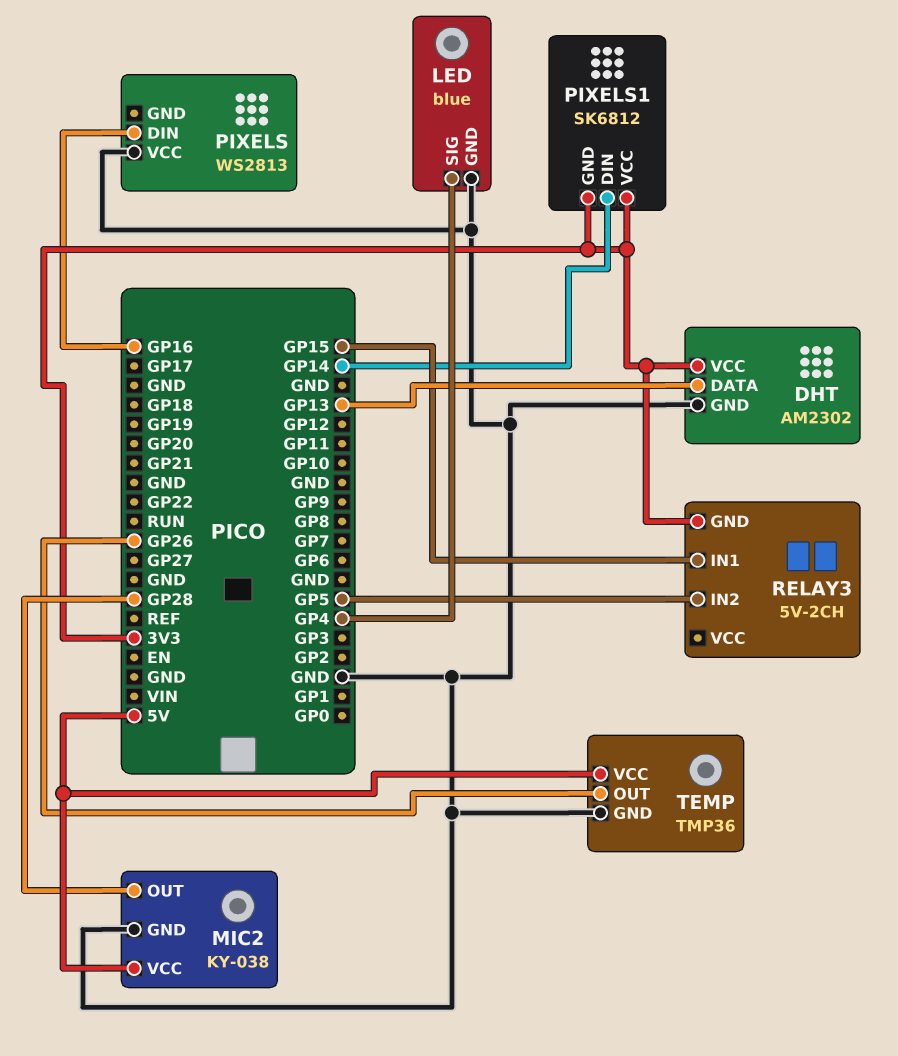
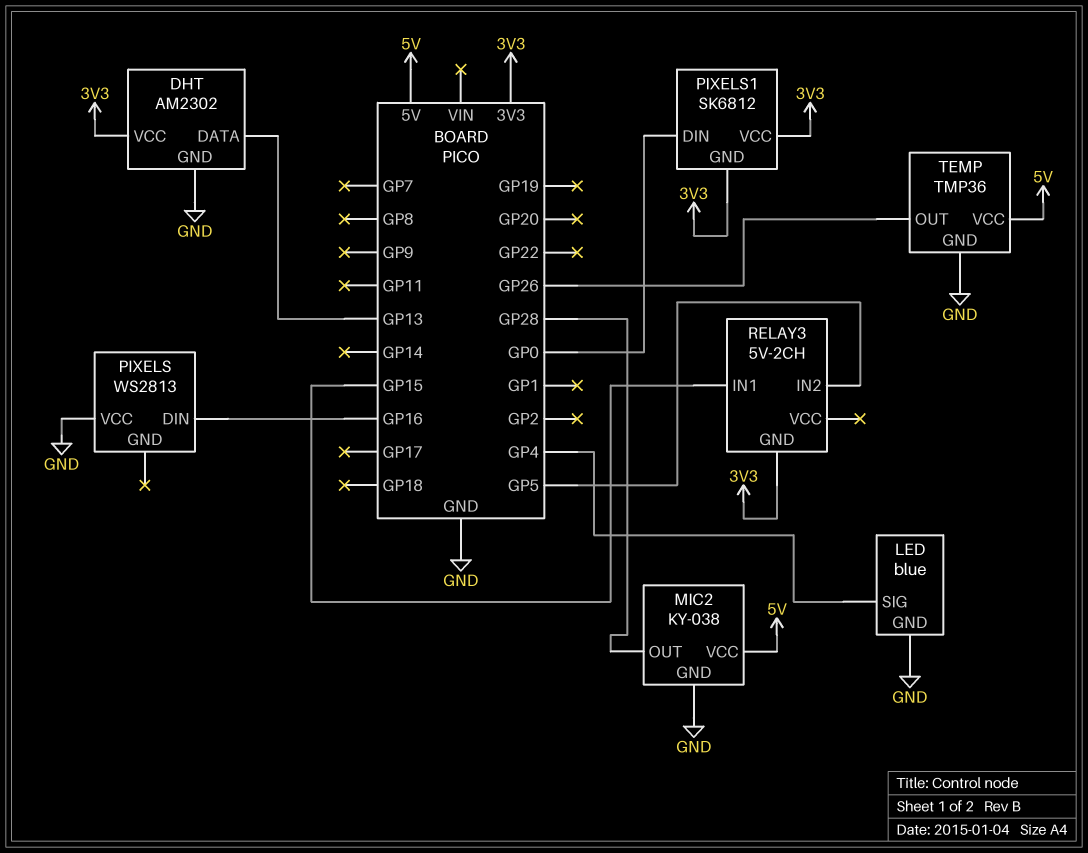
PIXELS1 pin DIN: GP14 -> GP0

